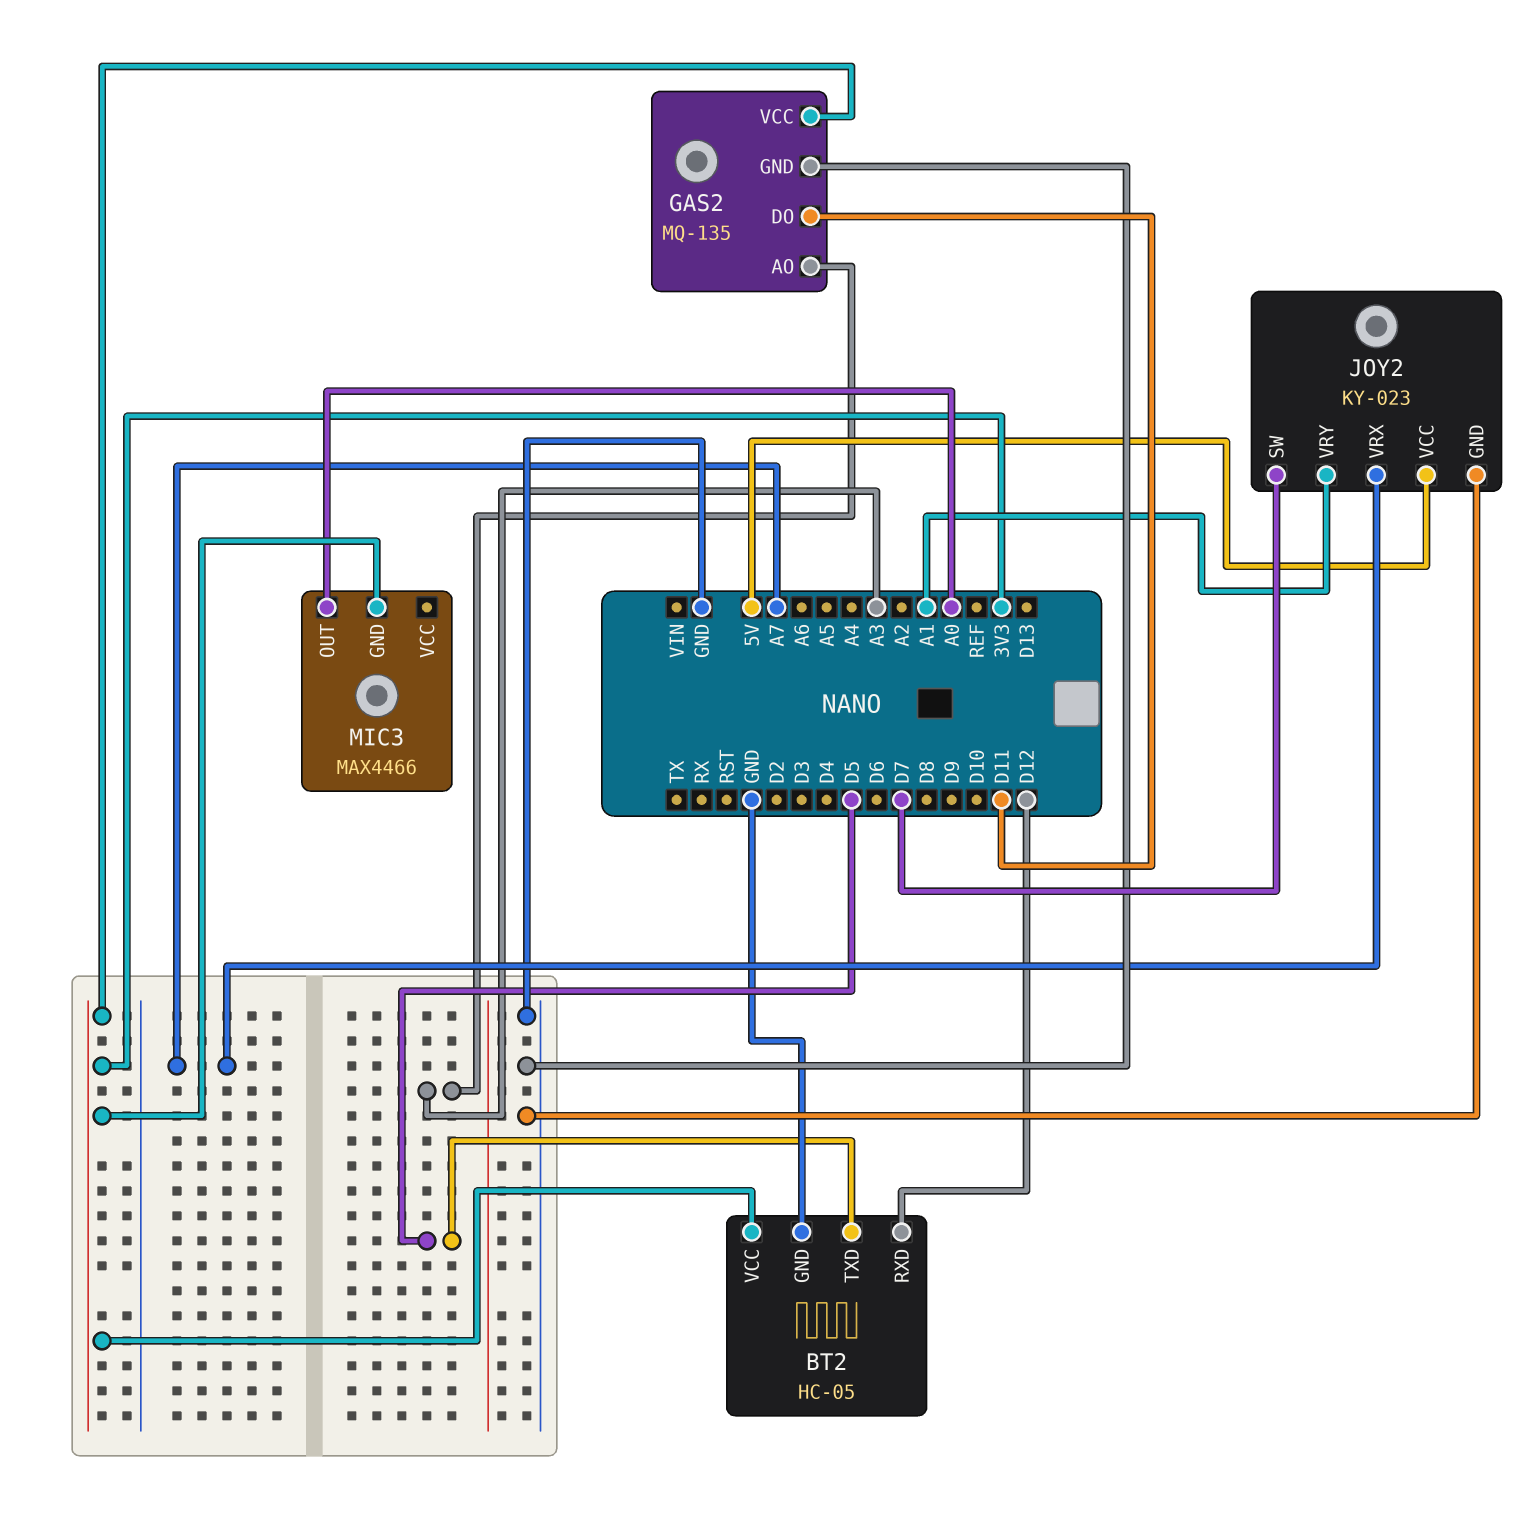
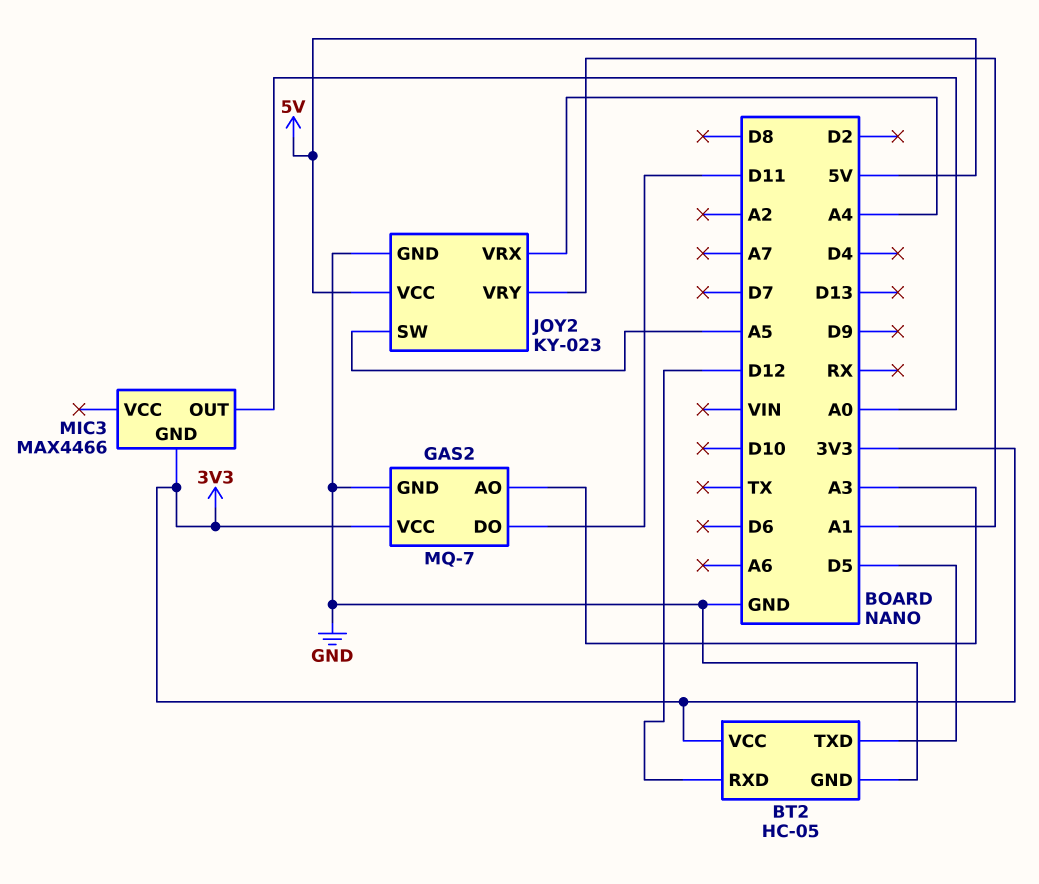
GAS2: MQ-135 -> MQ-7
JOY2 pin SW: D7 -> A5
JOY2 pin VRX: A7 -> A4

